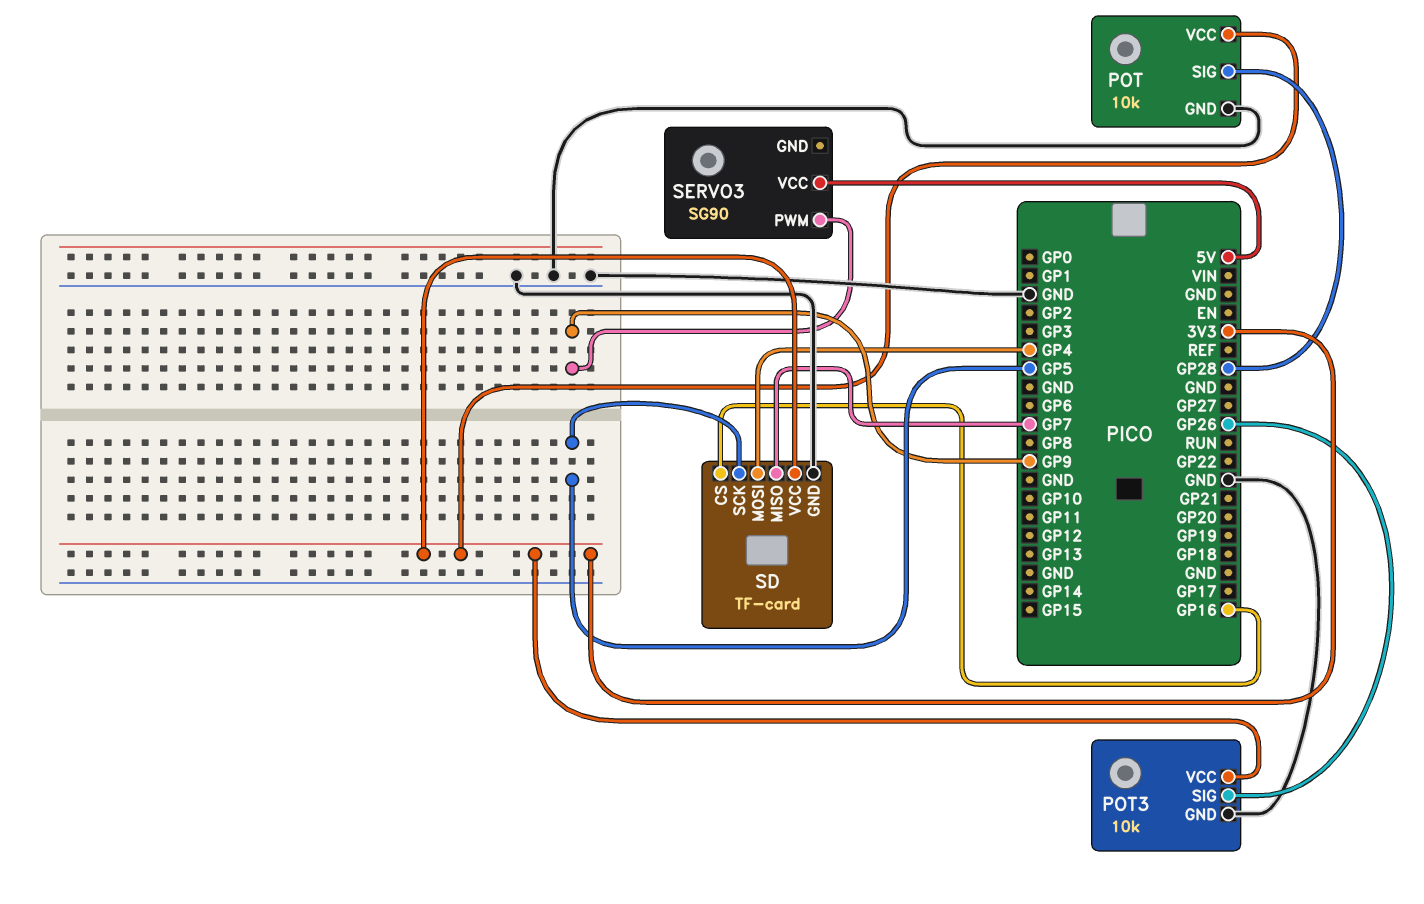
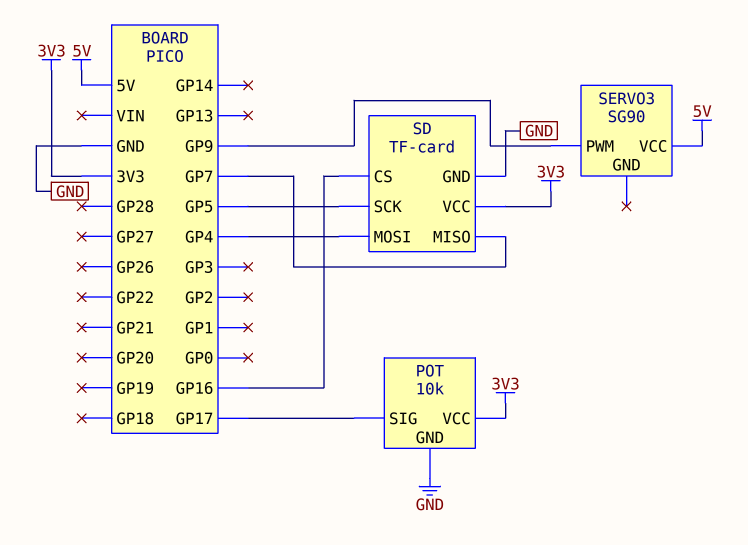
POT pin SIG: GP28 -> GP17
POT3: 10k -> none
POT3 pin GND: GND -> none
POT3 pin SIG: GP26 -> none
POT3 pin VCC: 3V3 -> none

